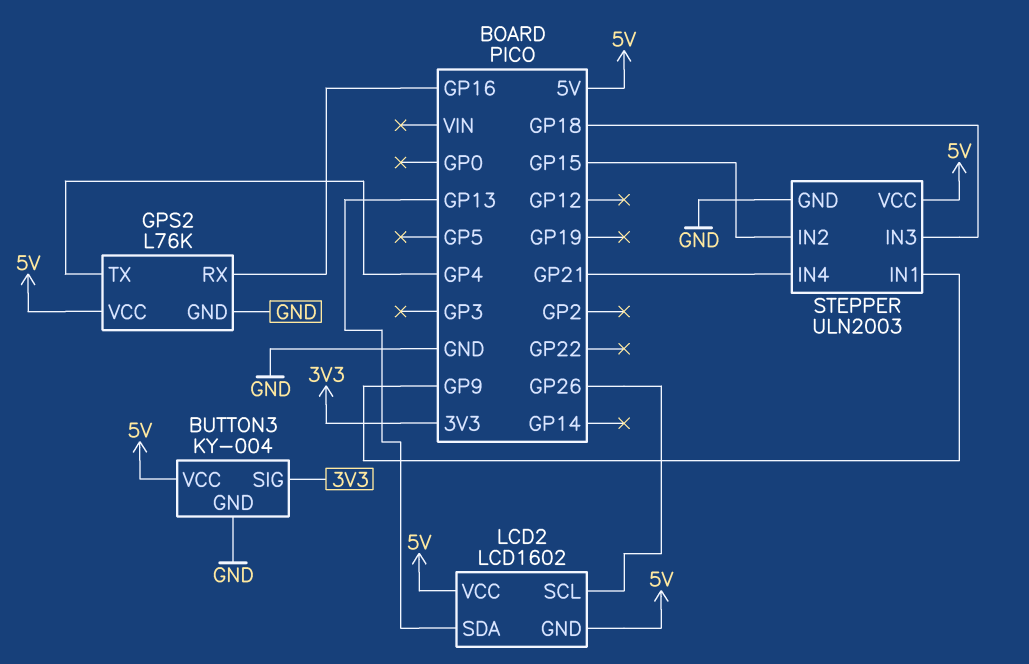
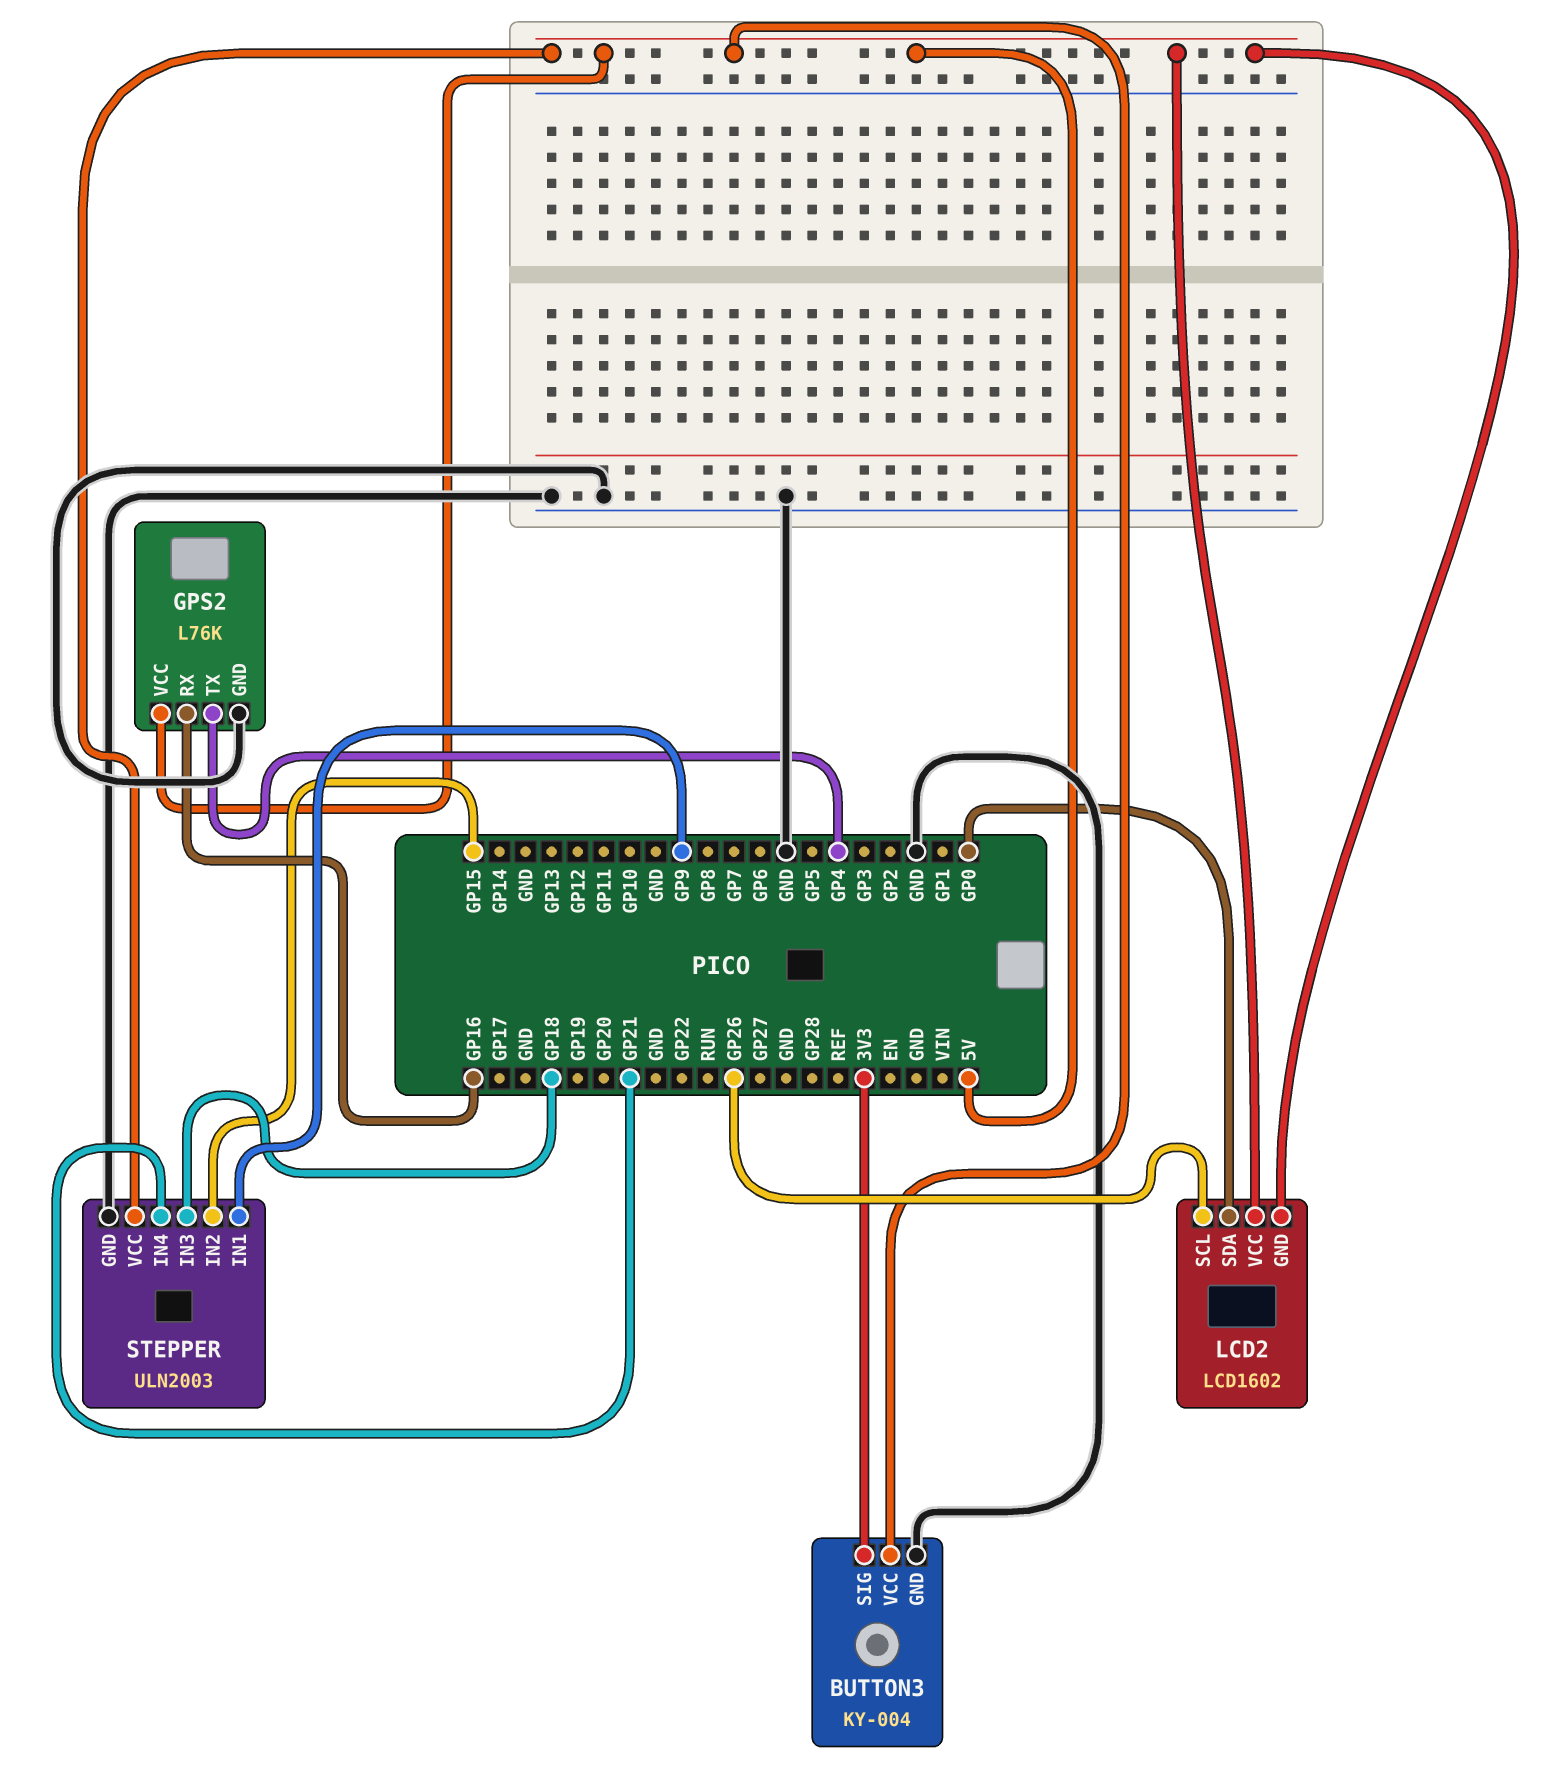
LCD2 pin SDA: GP13 -> GP0

